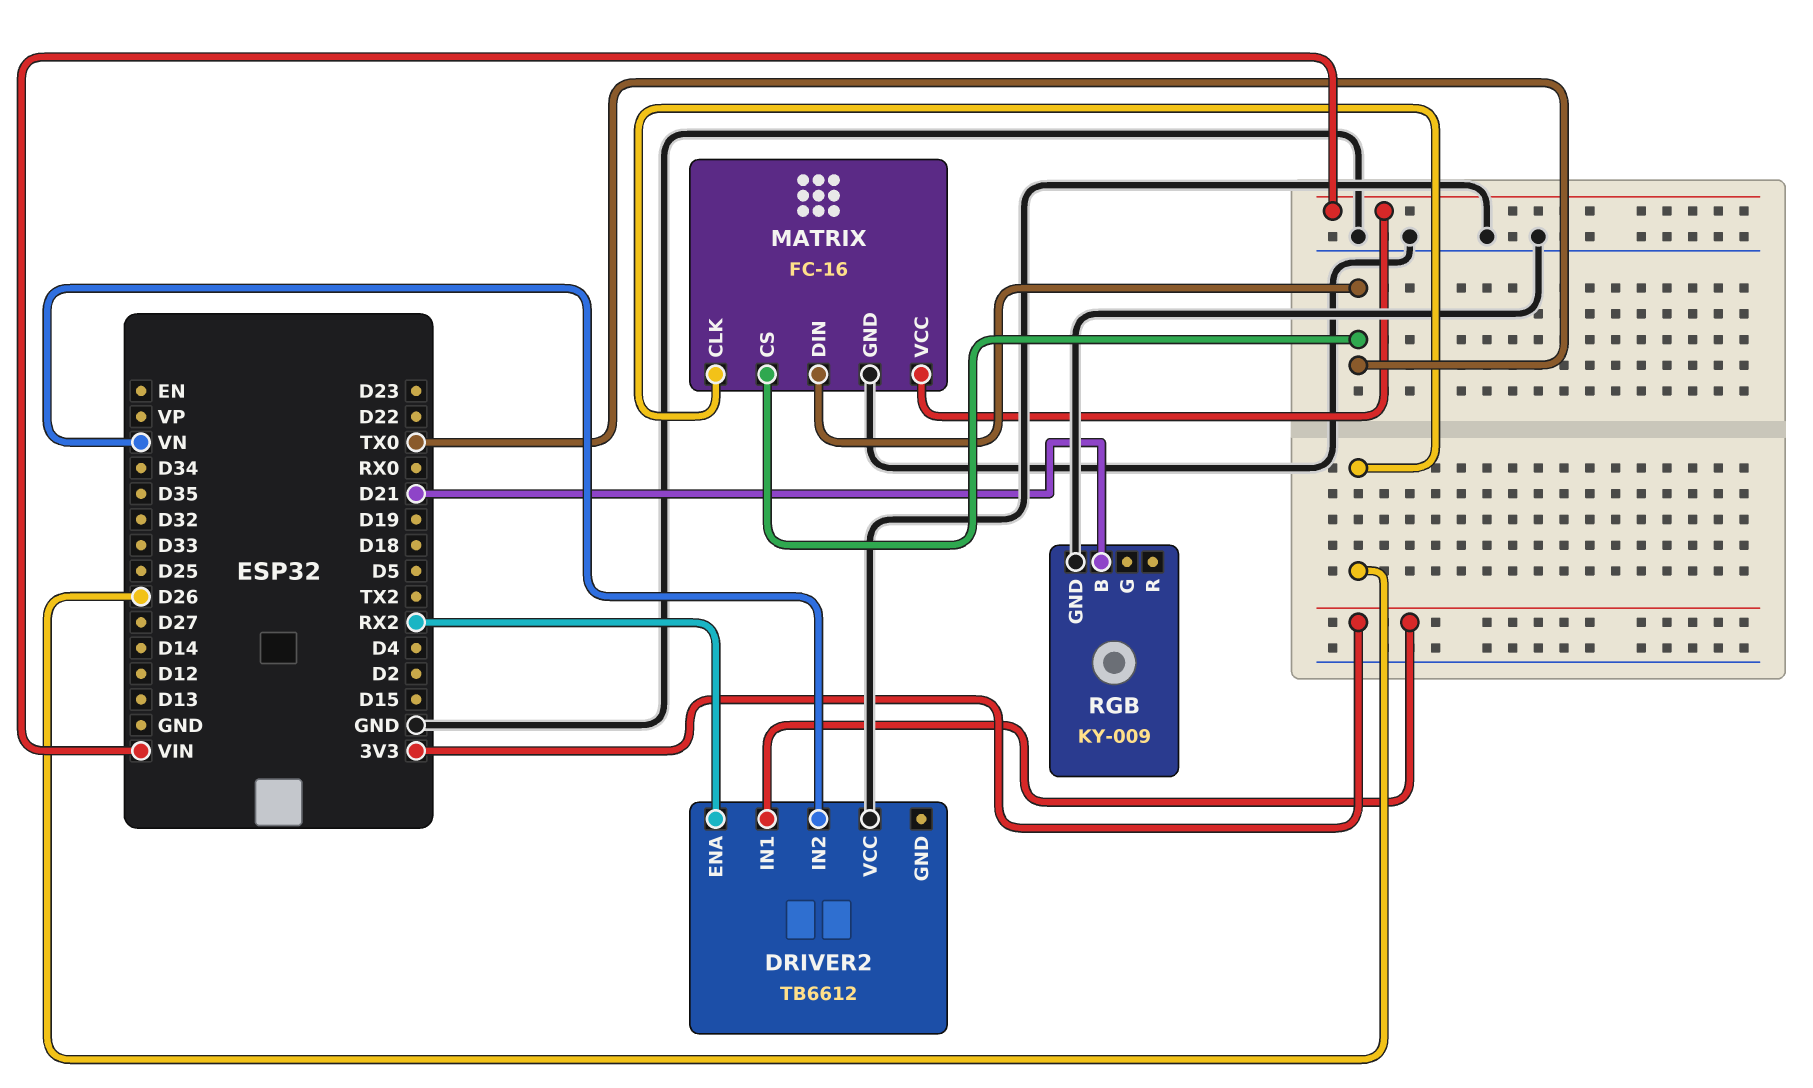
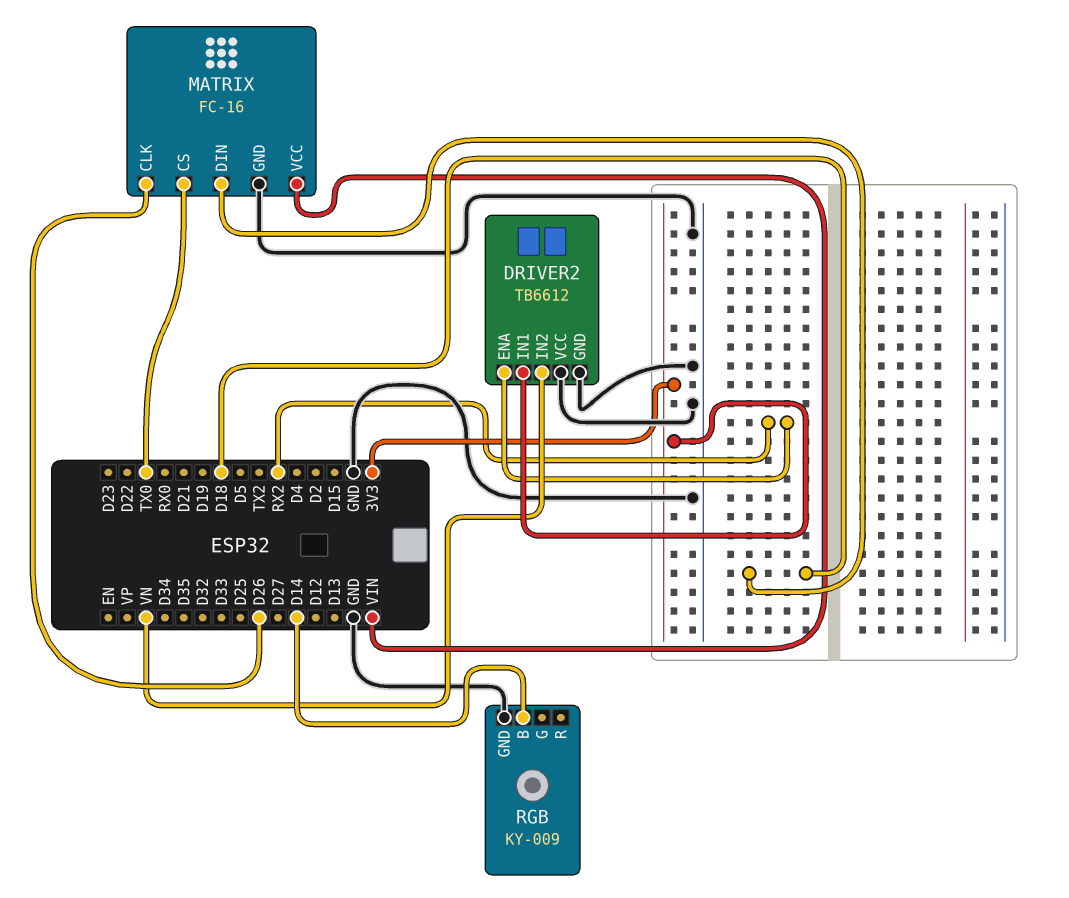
DRIVER2 pin GND: none -> GND
MATRIX pin DIN: TX0 -> D18
RGB pin B: D21 -> D14

